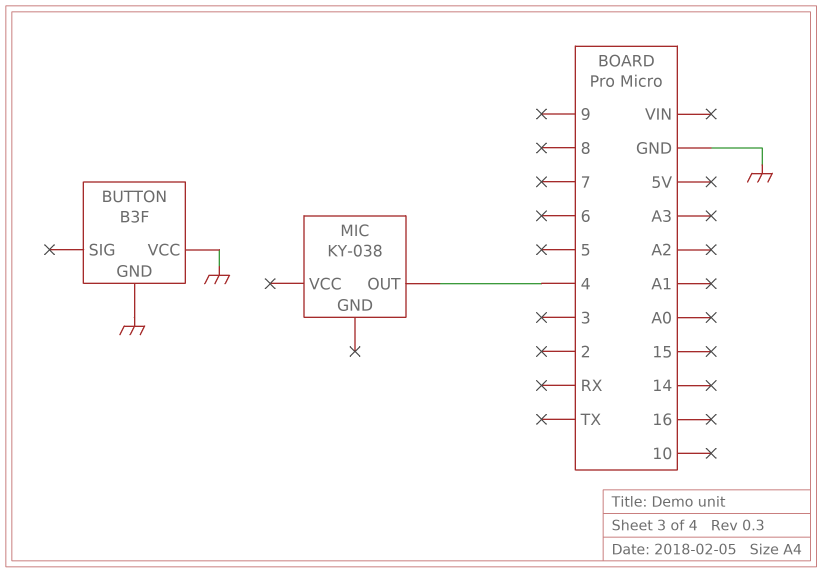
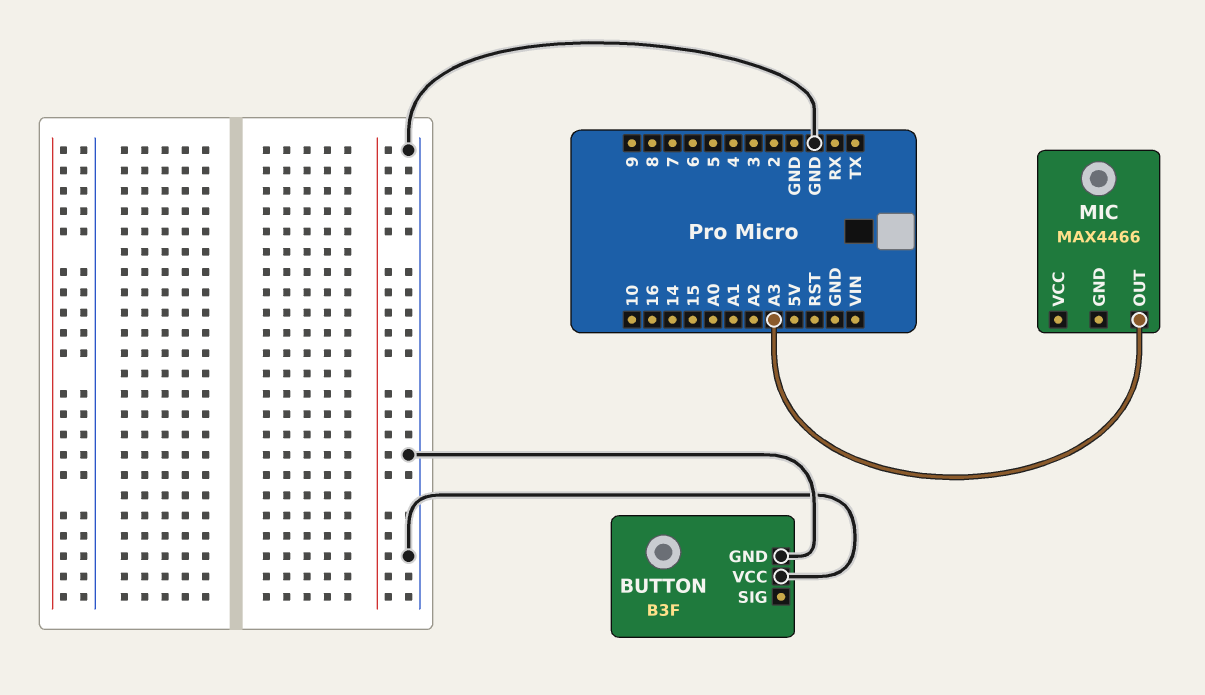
MIC: KY-038 -> MAX4466
MIC pin OUT: 4 -> A3

